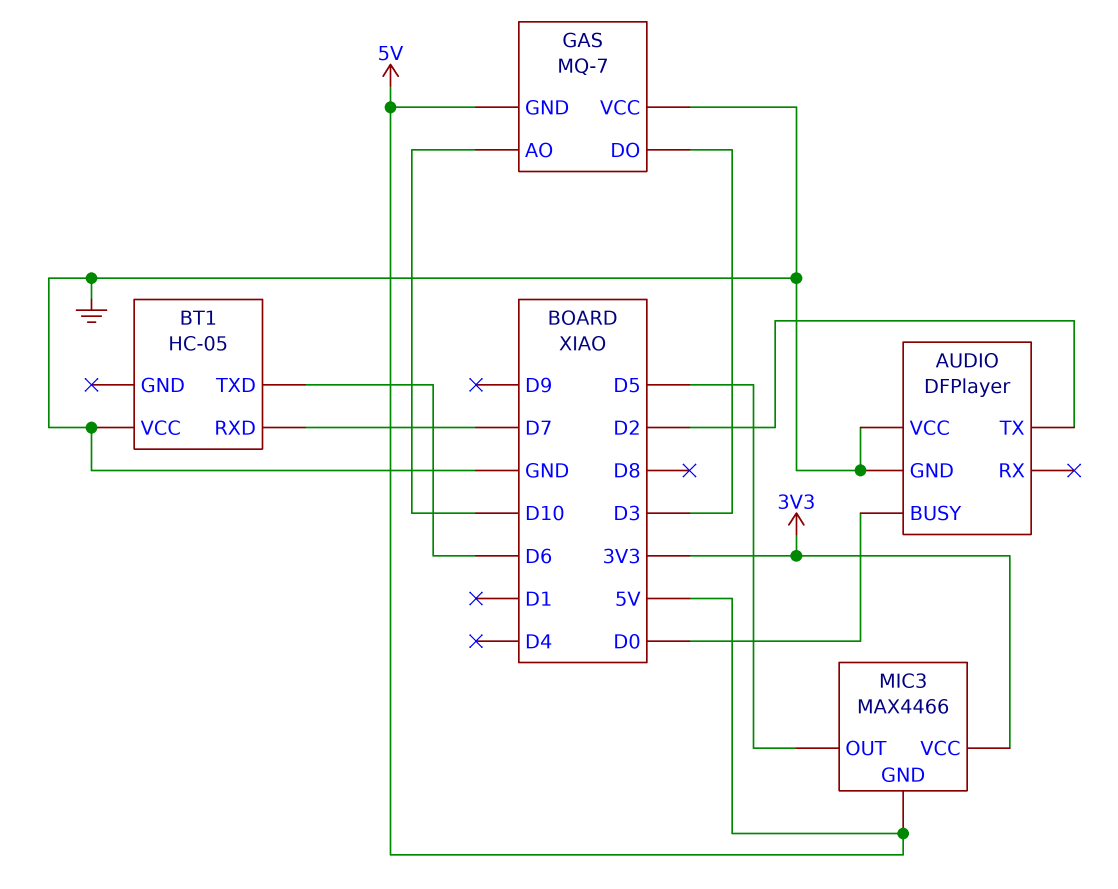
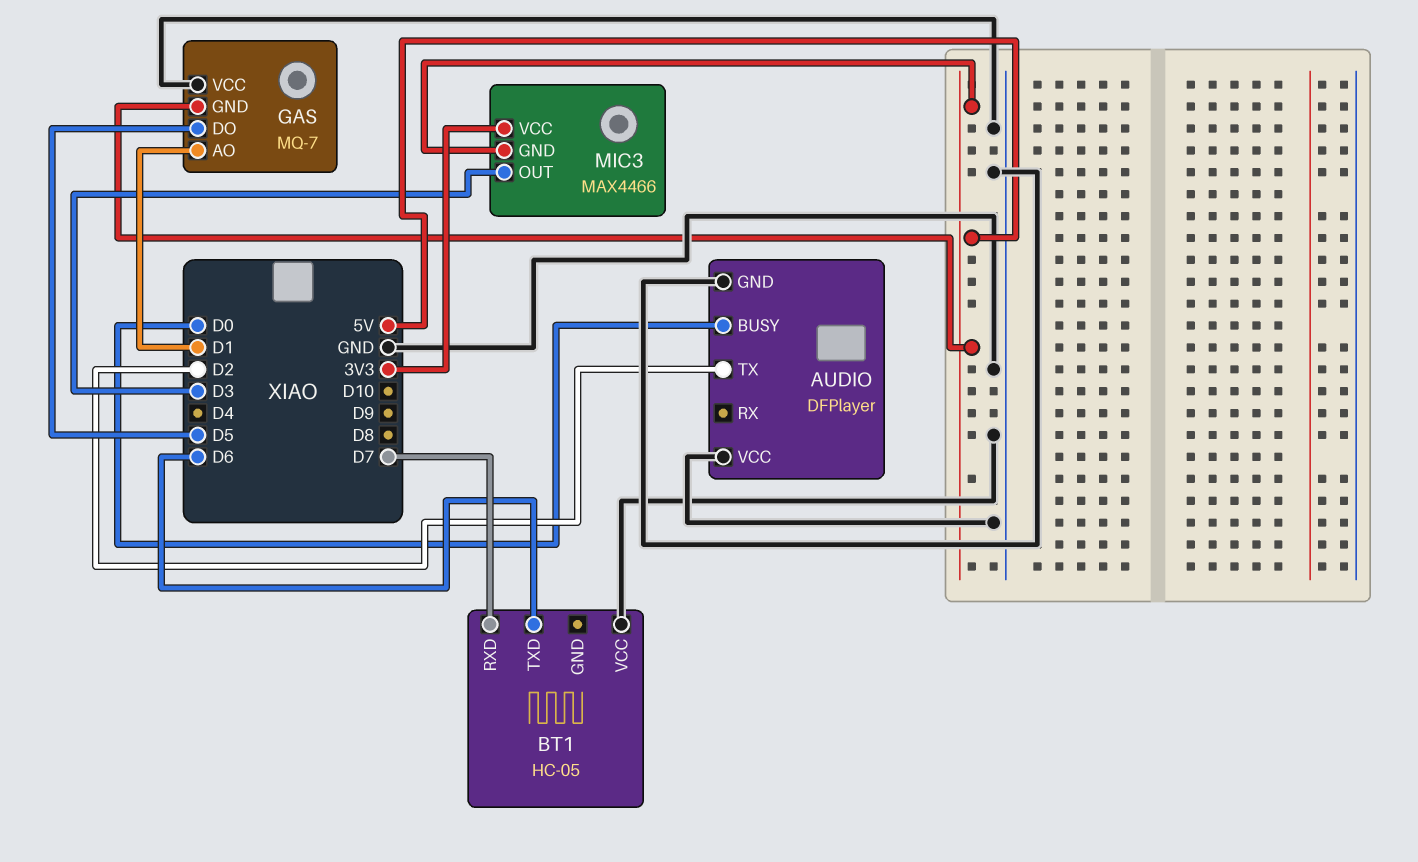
GAS pin AO: D10 -> D1
GAS pin DO: D3 -> D5
MIC3 pin OUT: D5 -> D3

